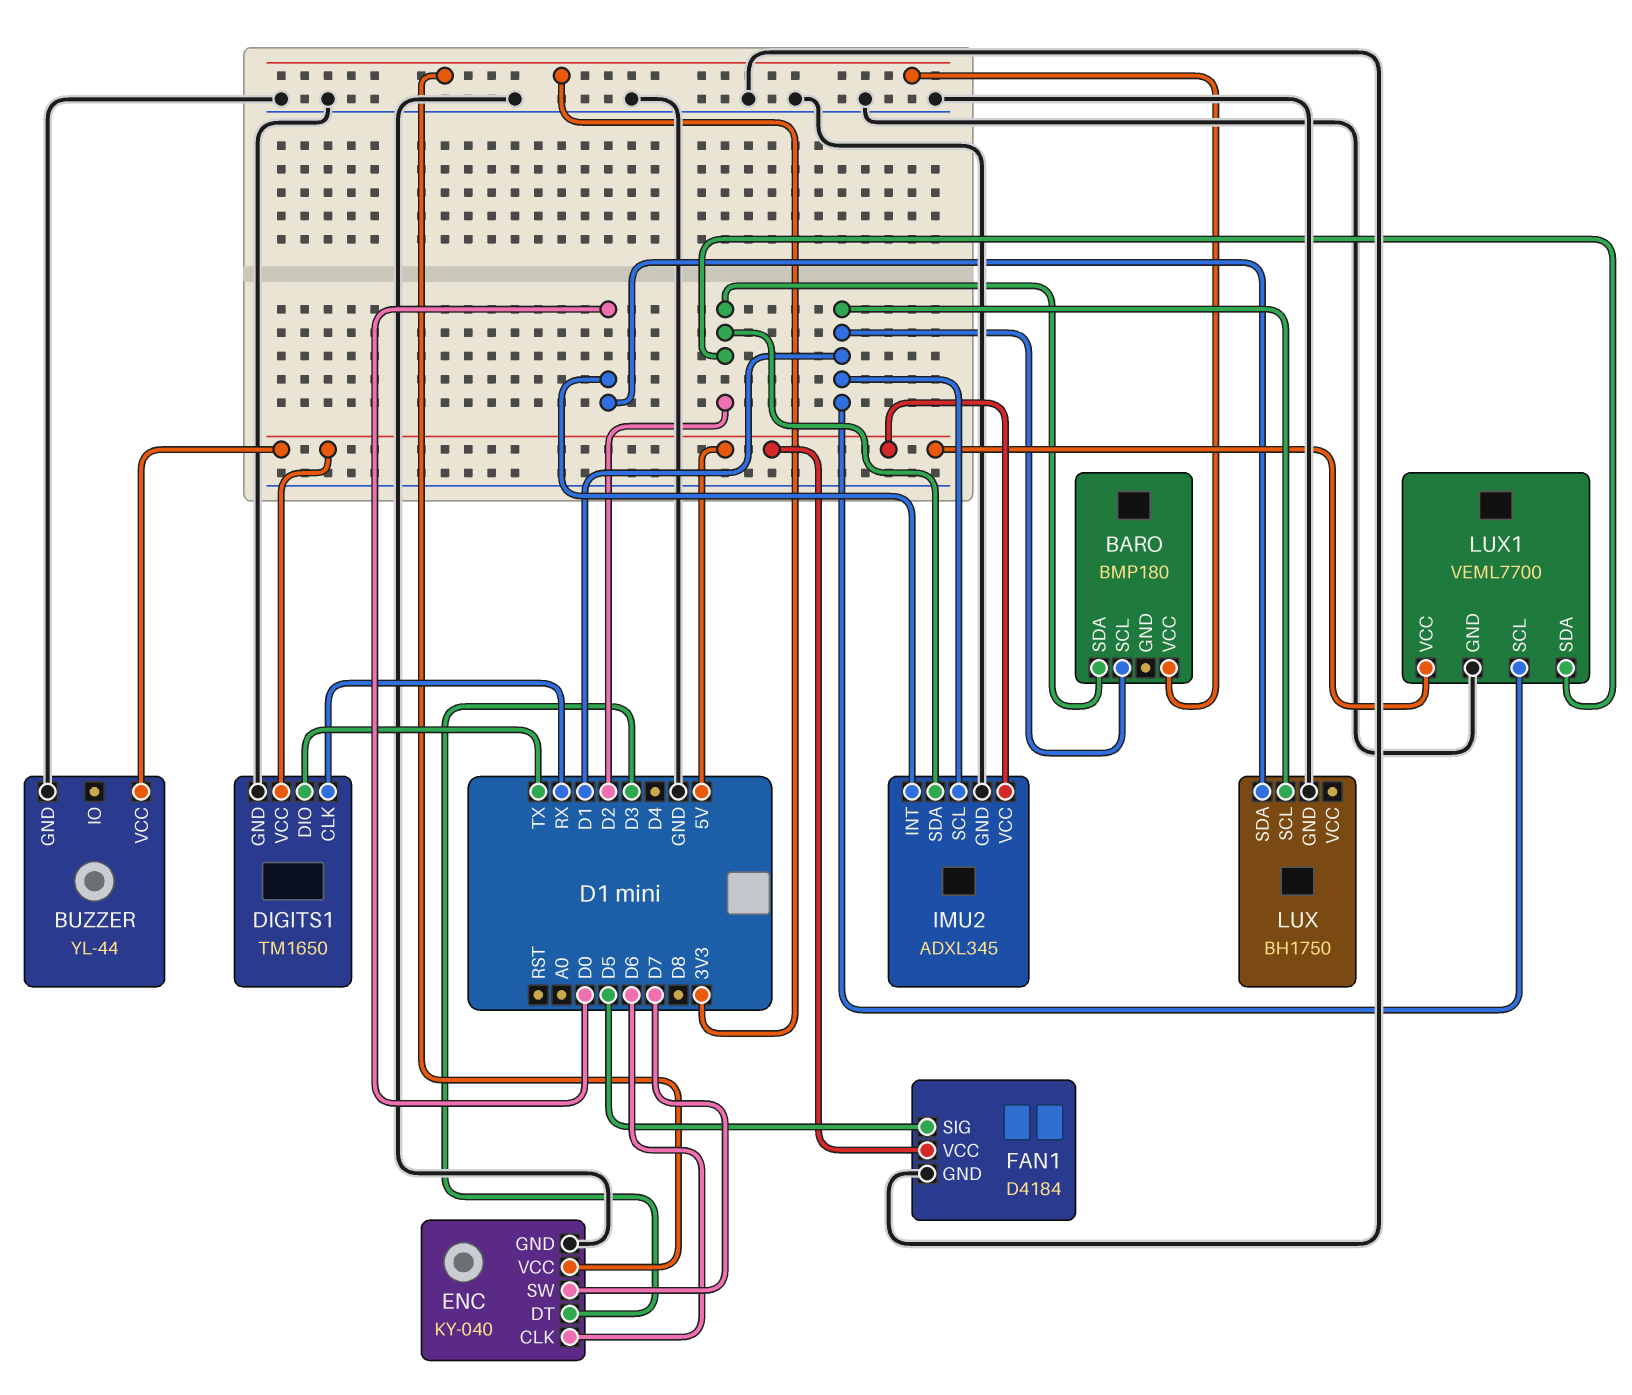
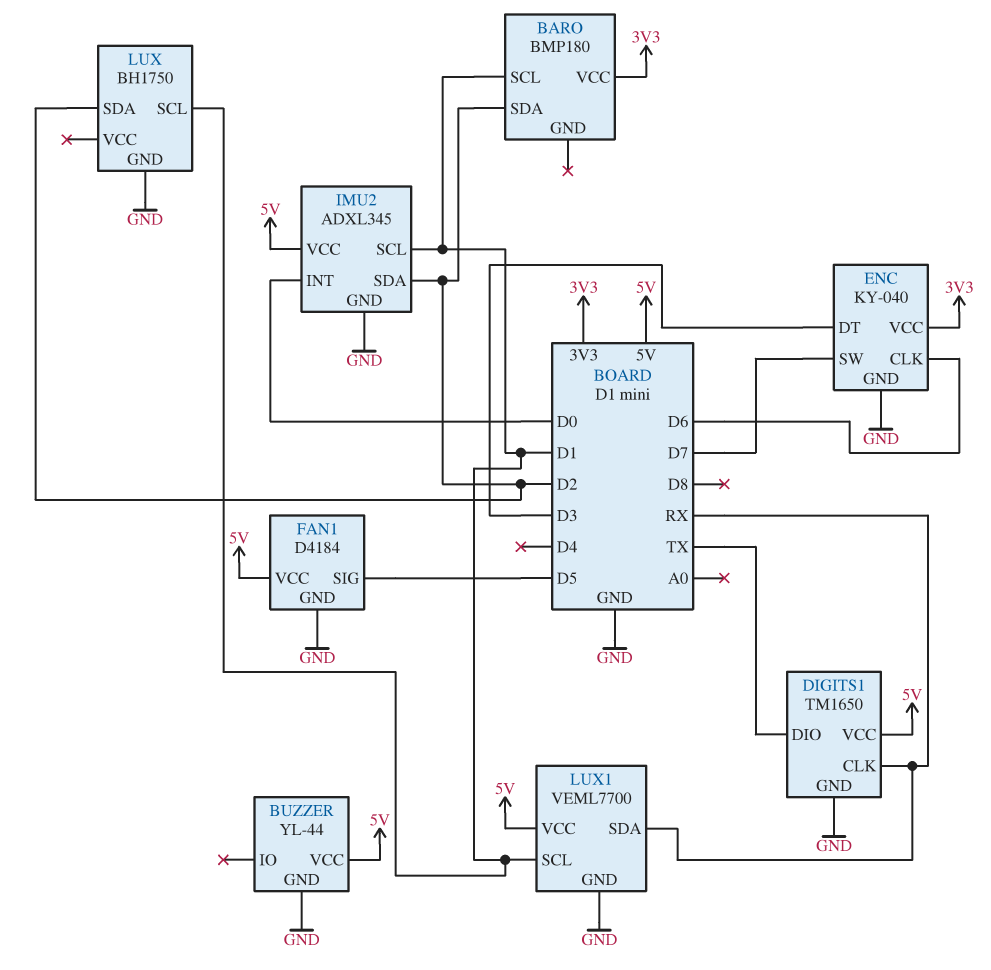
LUX pin SDA: D0 -> D2
LUX1 pin SDA: D2 -> RX

